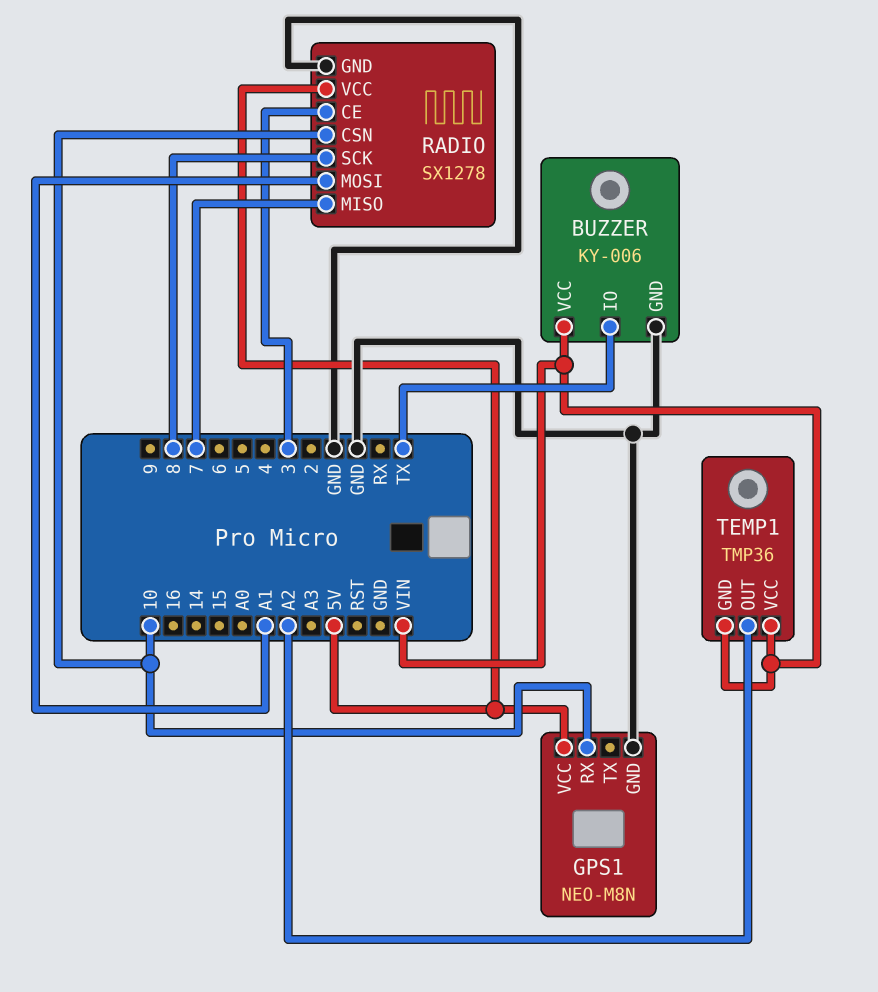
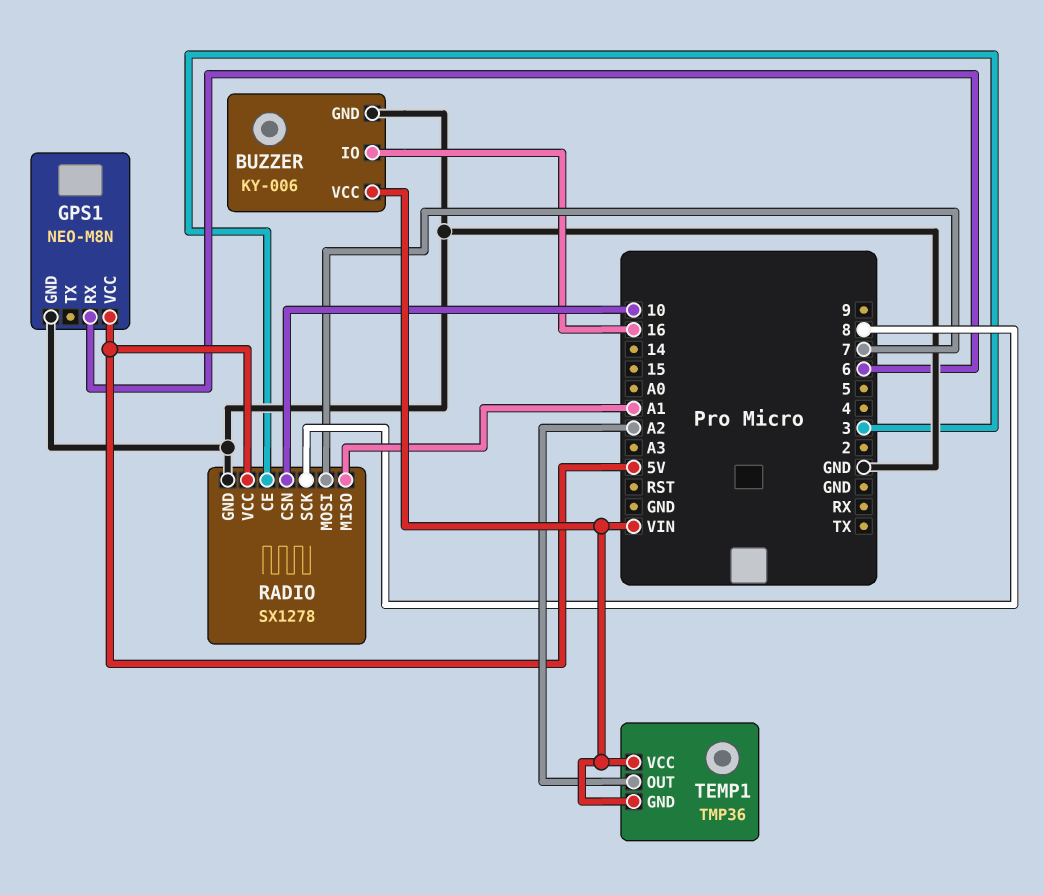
BUZZER pin IO: TX -> 16
GPS1 pin RX: 10 -> 6
RADIO pin MISO: 7 -> A1
RADIO pin MOSI: A1 -> 7

